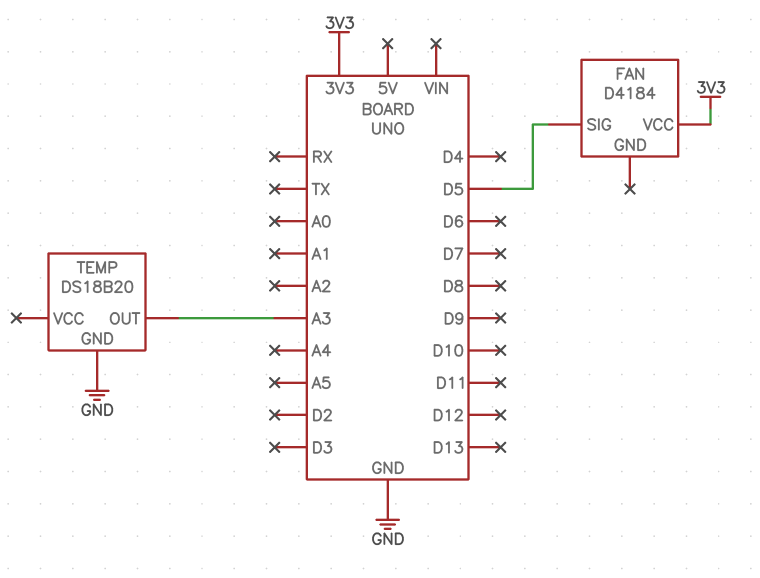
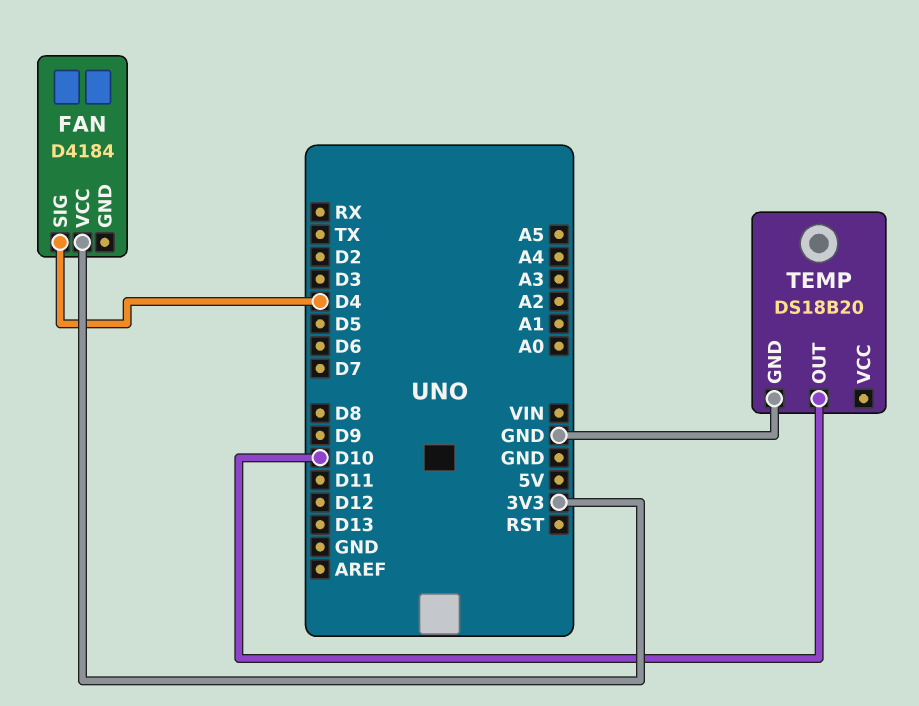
FAN pin SIG: D5 -> D4
TEMP pin OUT: A3 -> D10

